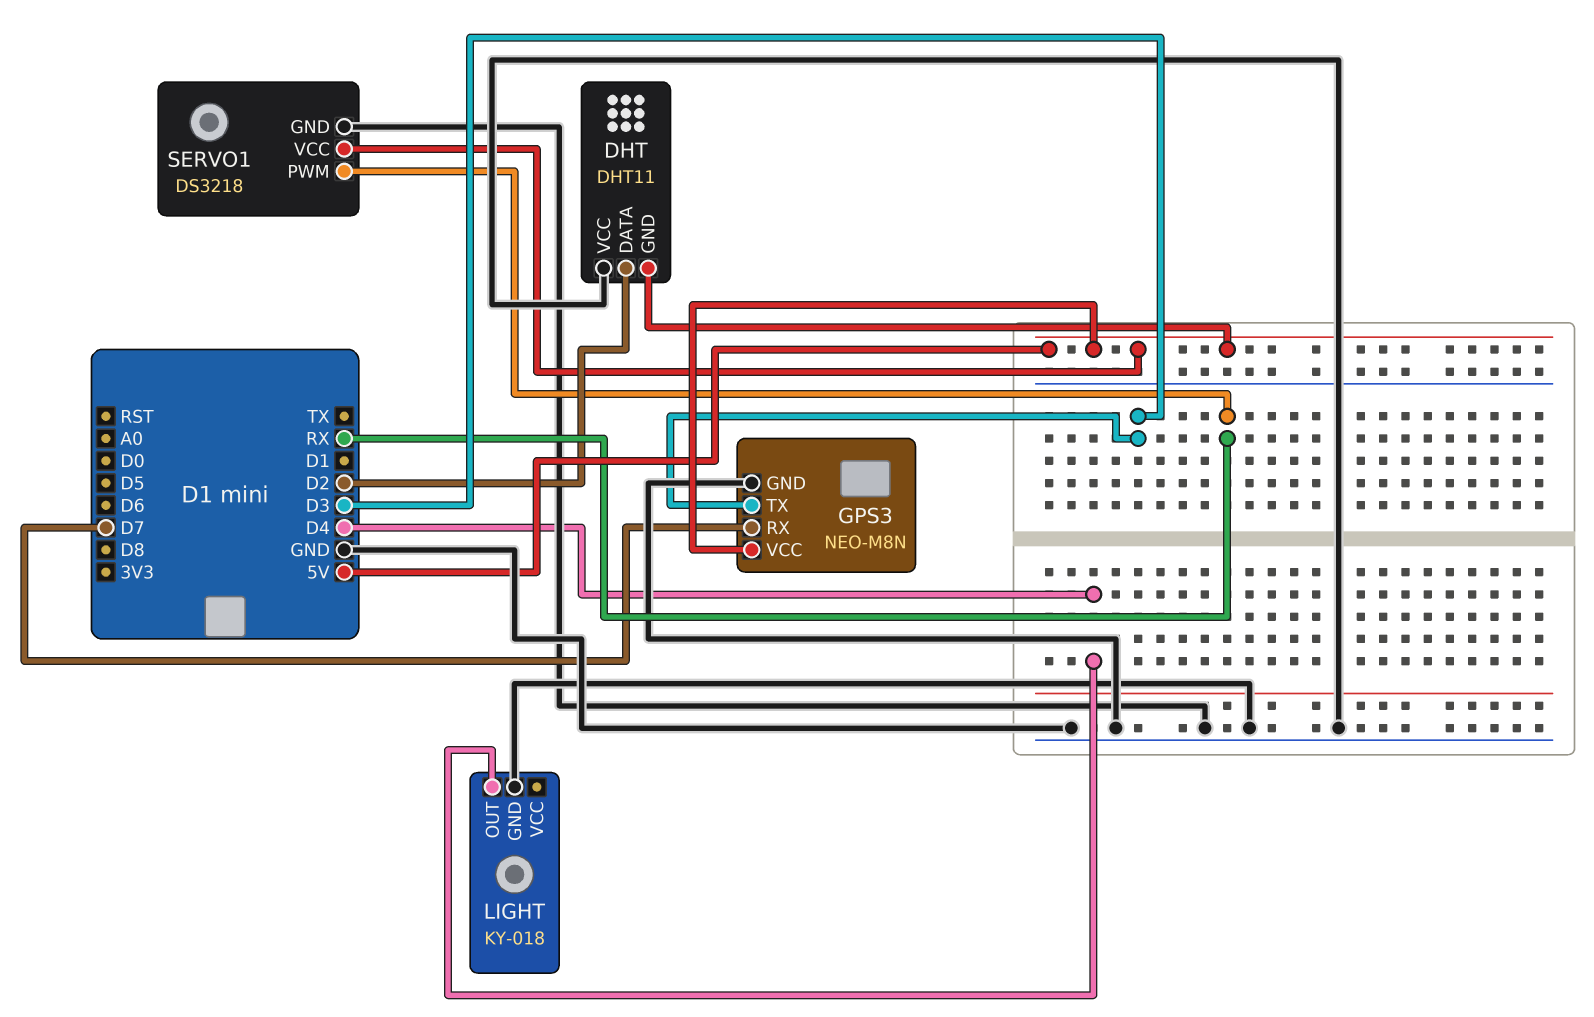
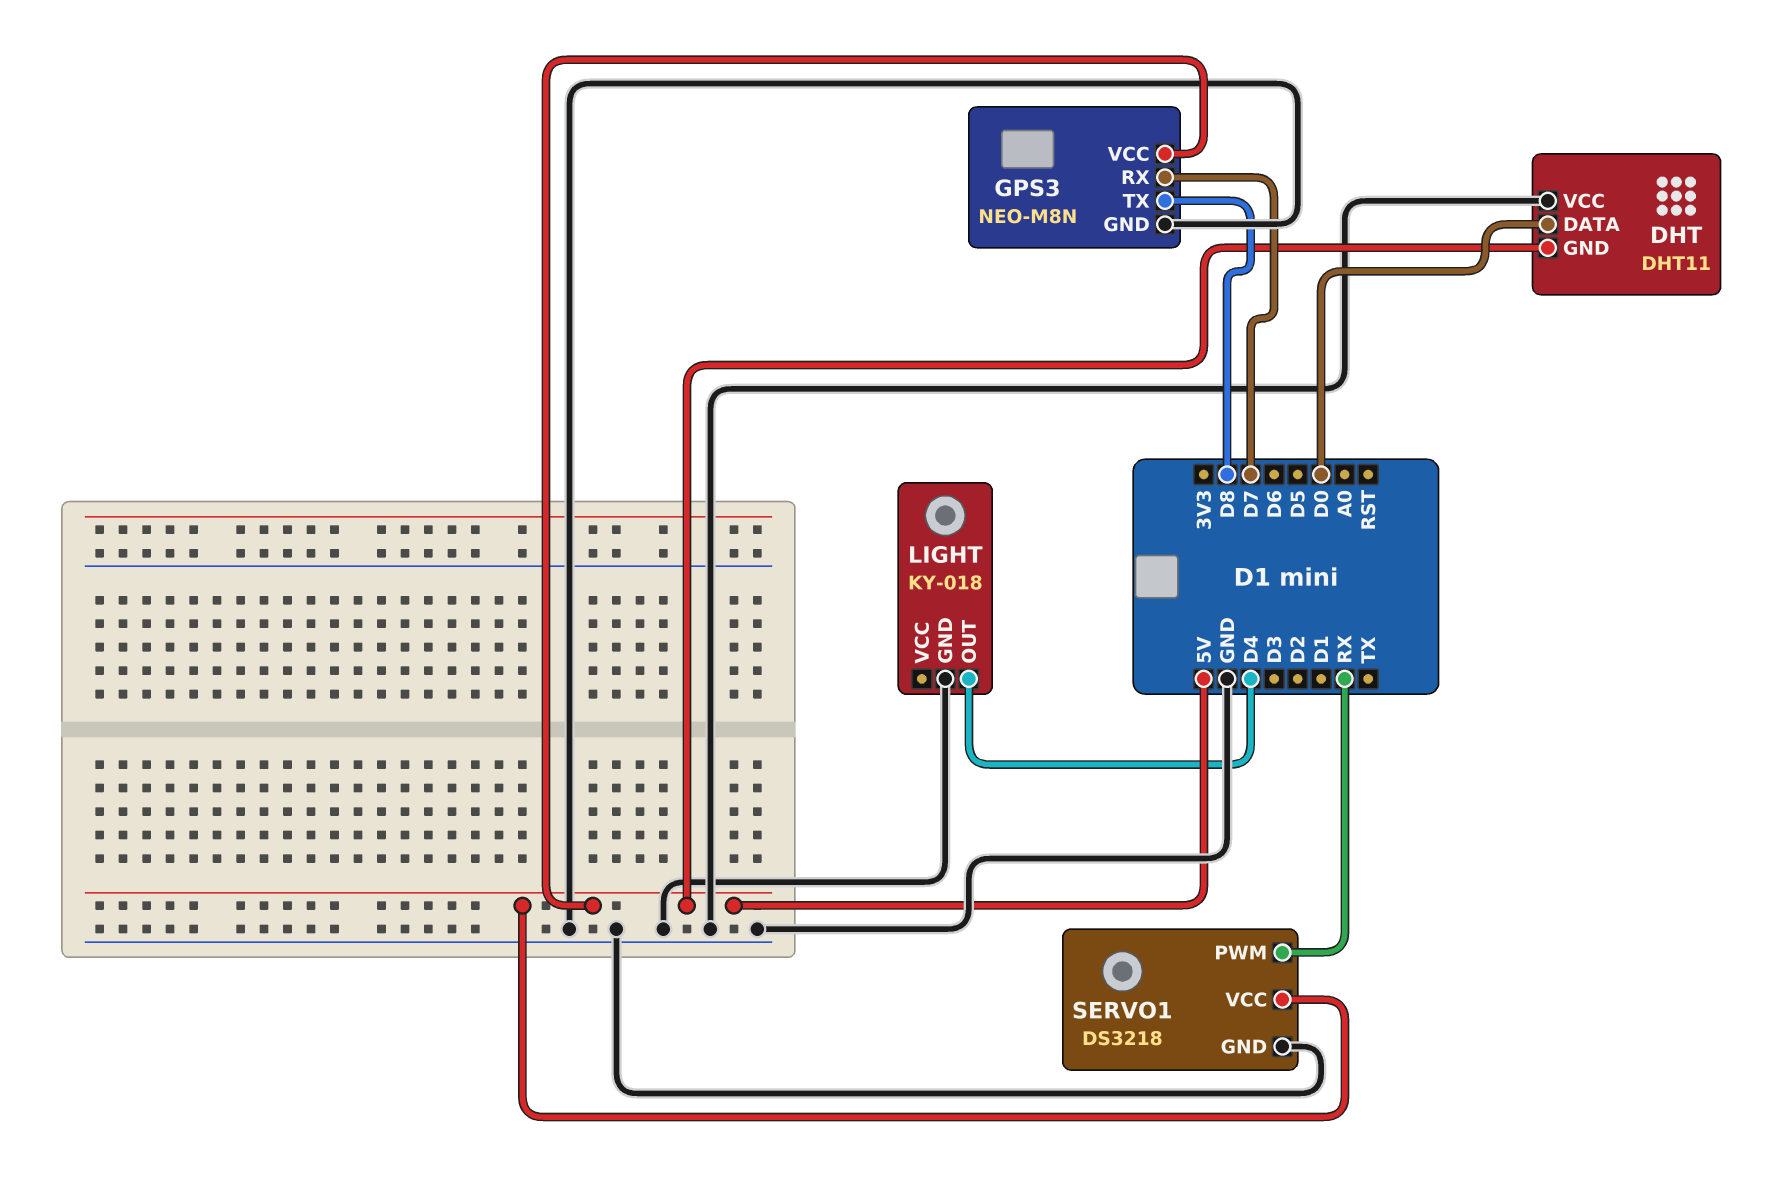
DHT pin DATA: D2 -> D0
GPS3 pin TX: D3 -> D8

